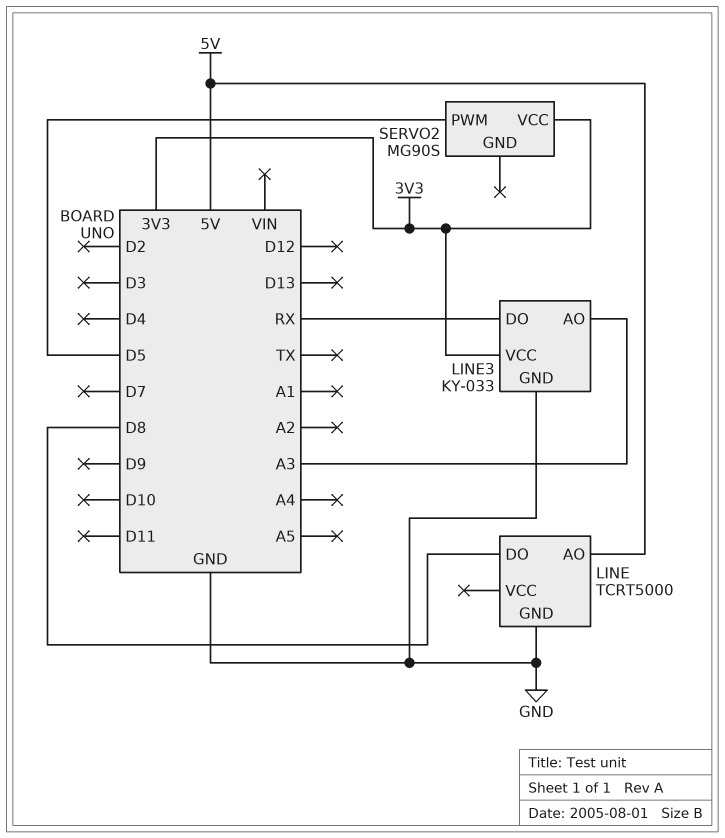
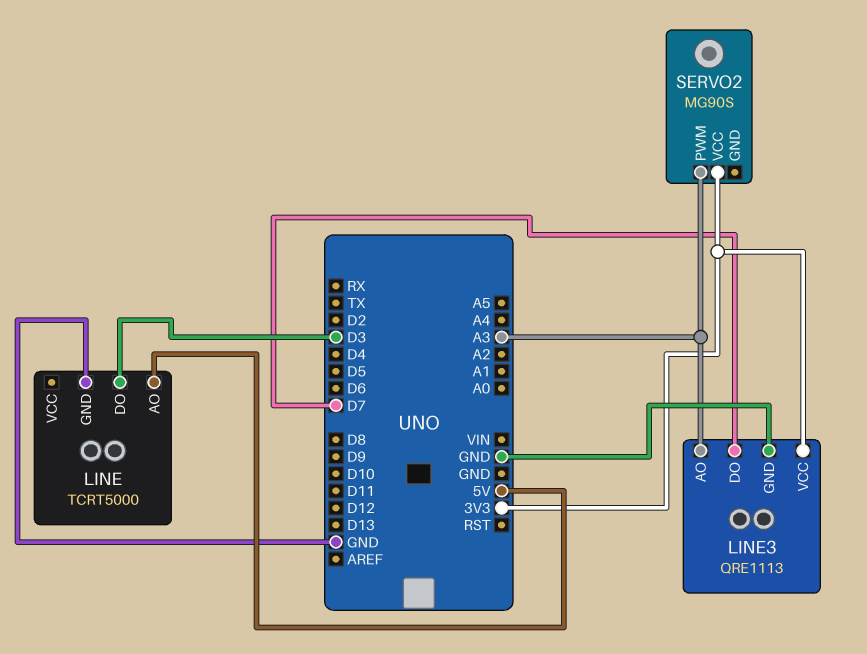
LINE pin DO: D8 -> D3
LINE3: KY-033 -> QRE1113
LINE3 pin DO: RX -> D7
SERVO2 pin PWM: D5 -> A3

